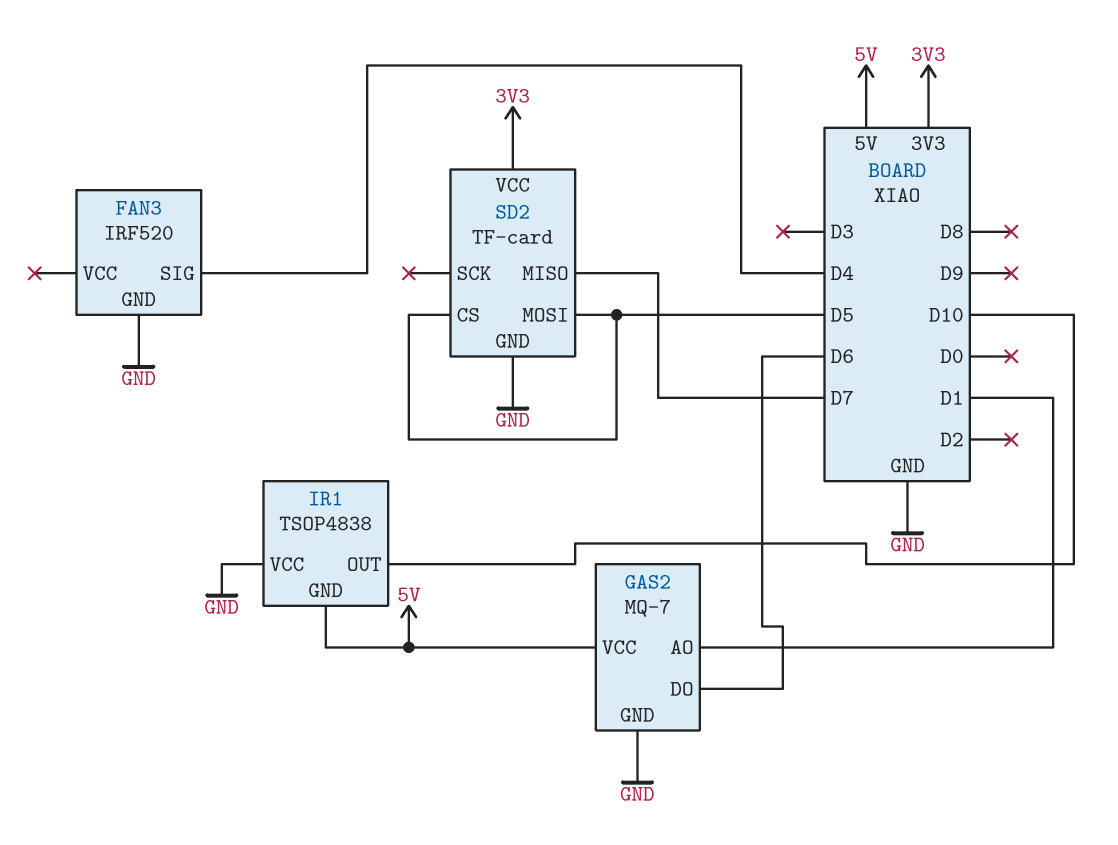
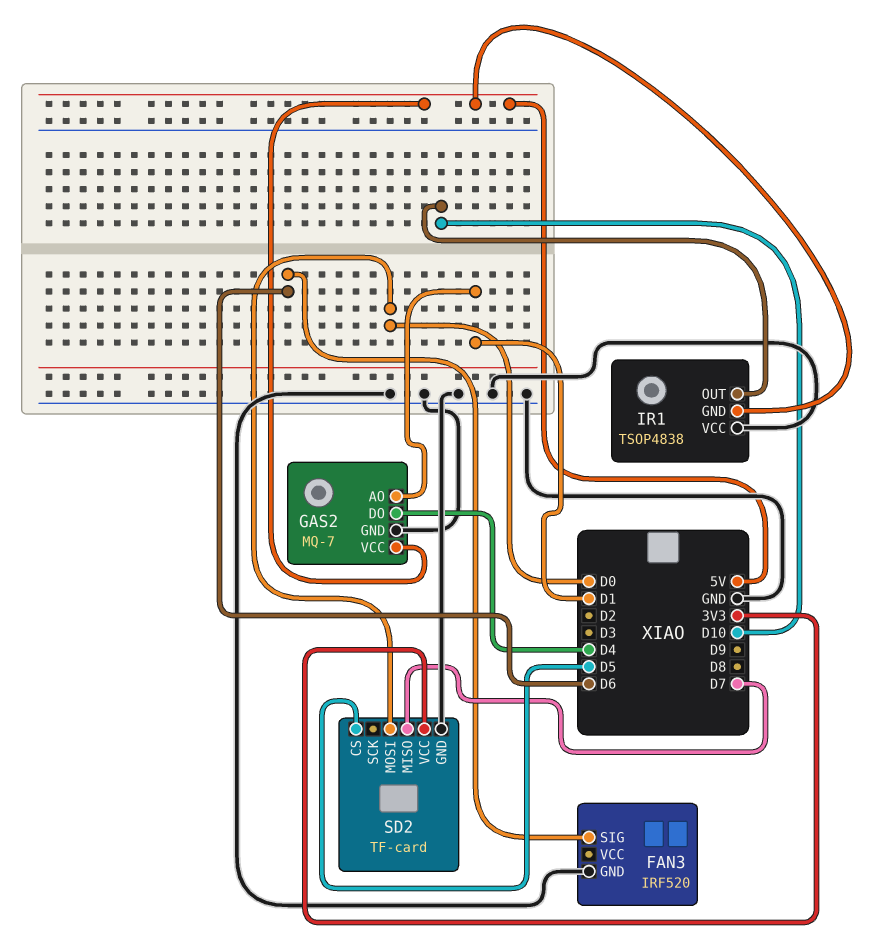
FAN3 pin SIG: D4 -> D6
GAS2 pin DO: D6 -> D4
SD2 pin MOSI: D5 -> D0

